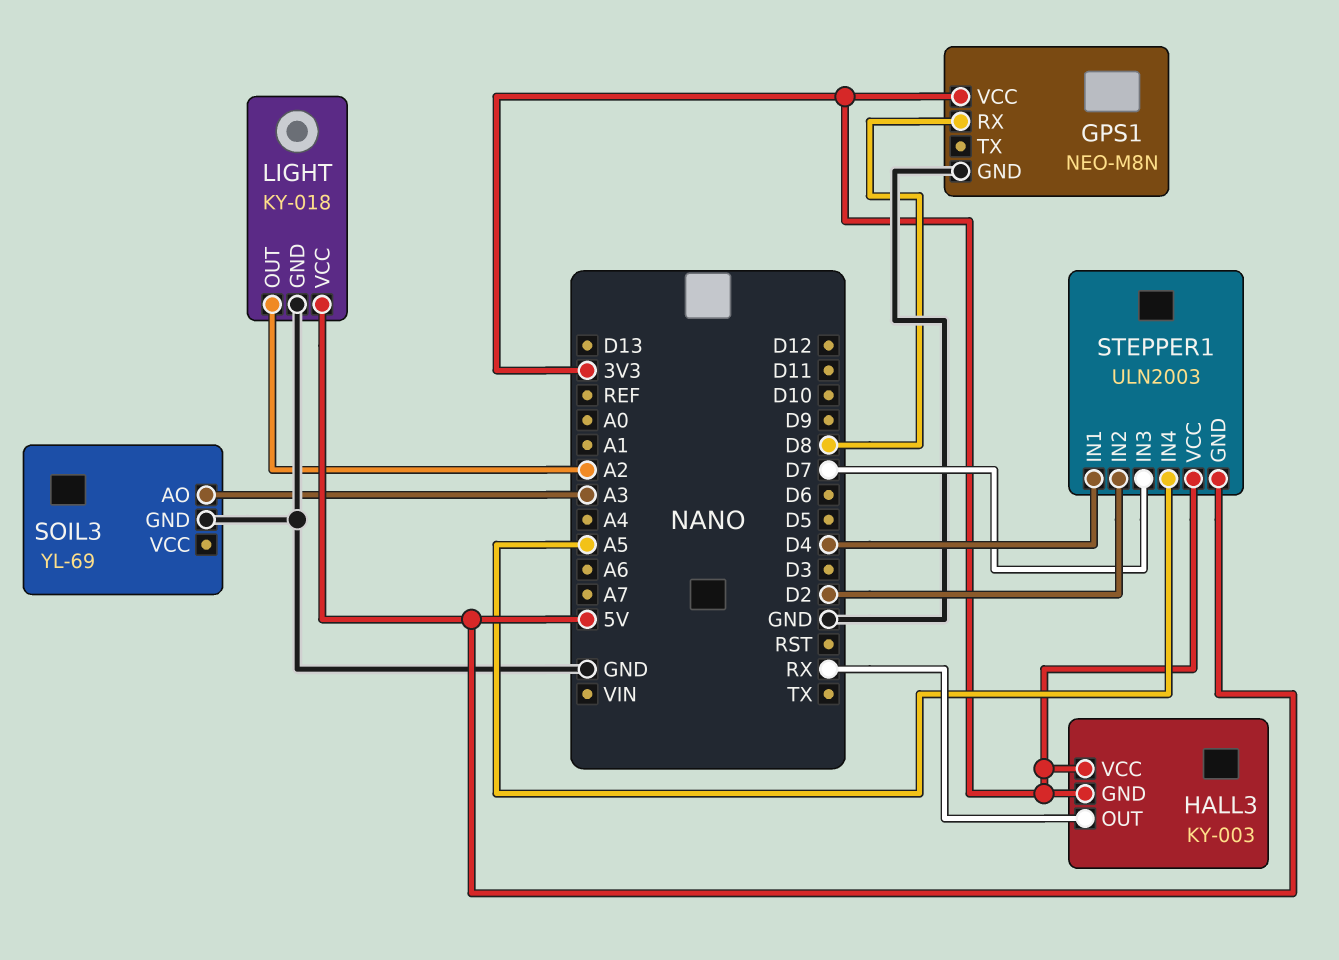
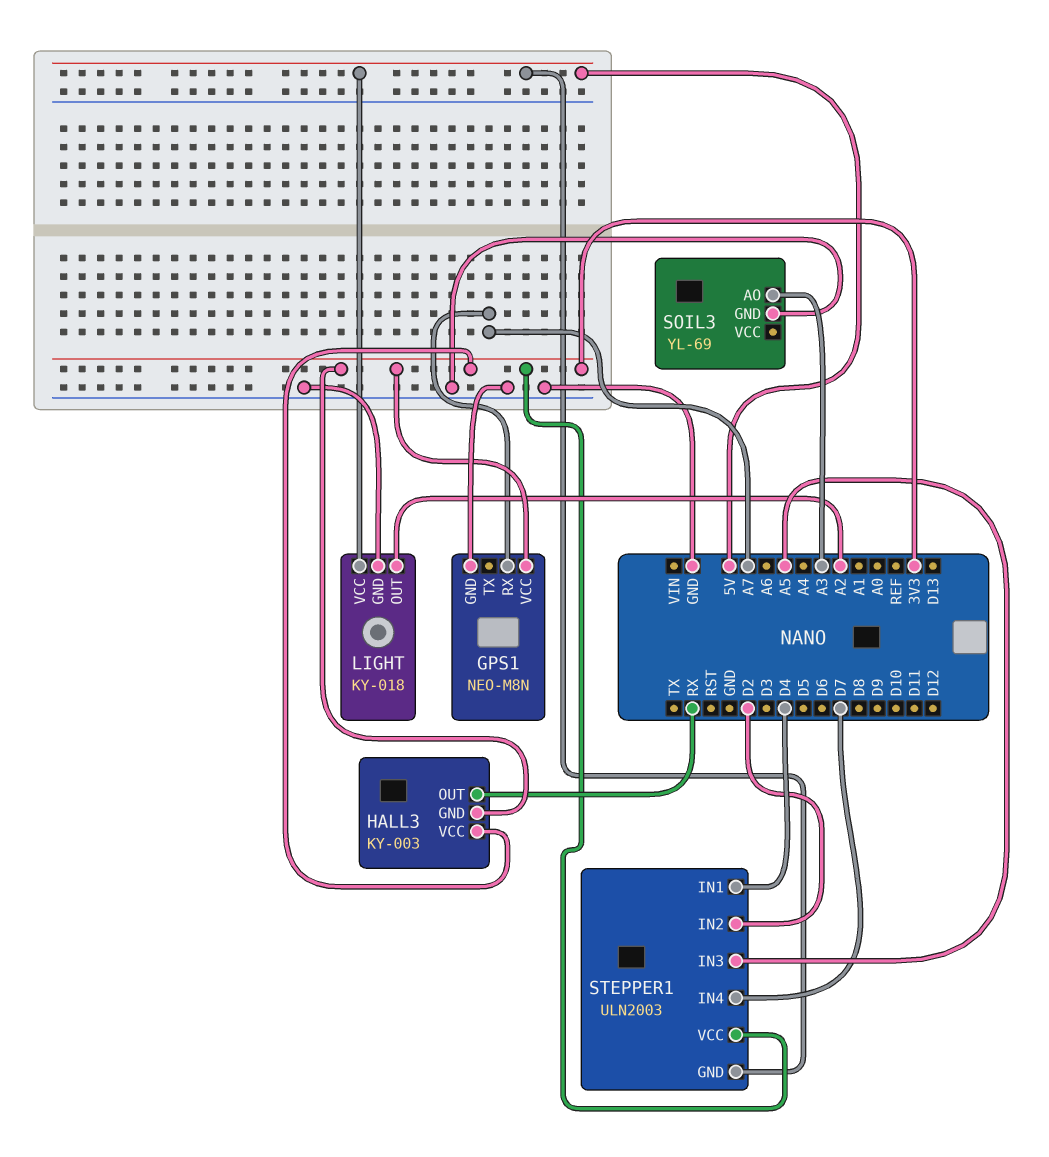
GPS1 pin RX: D8 -> A7
STEPPER1 pin IN3: D7 -> A5
STEPPER1 pin IN4: A5 -> D7

